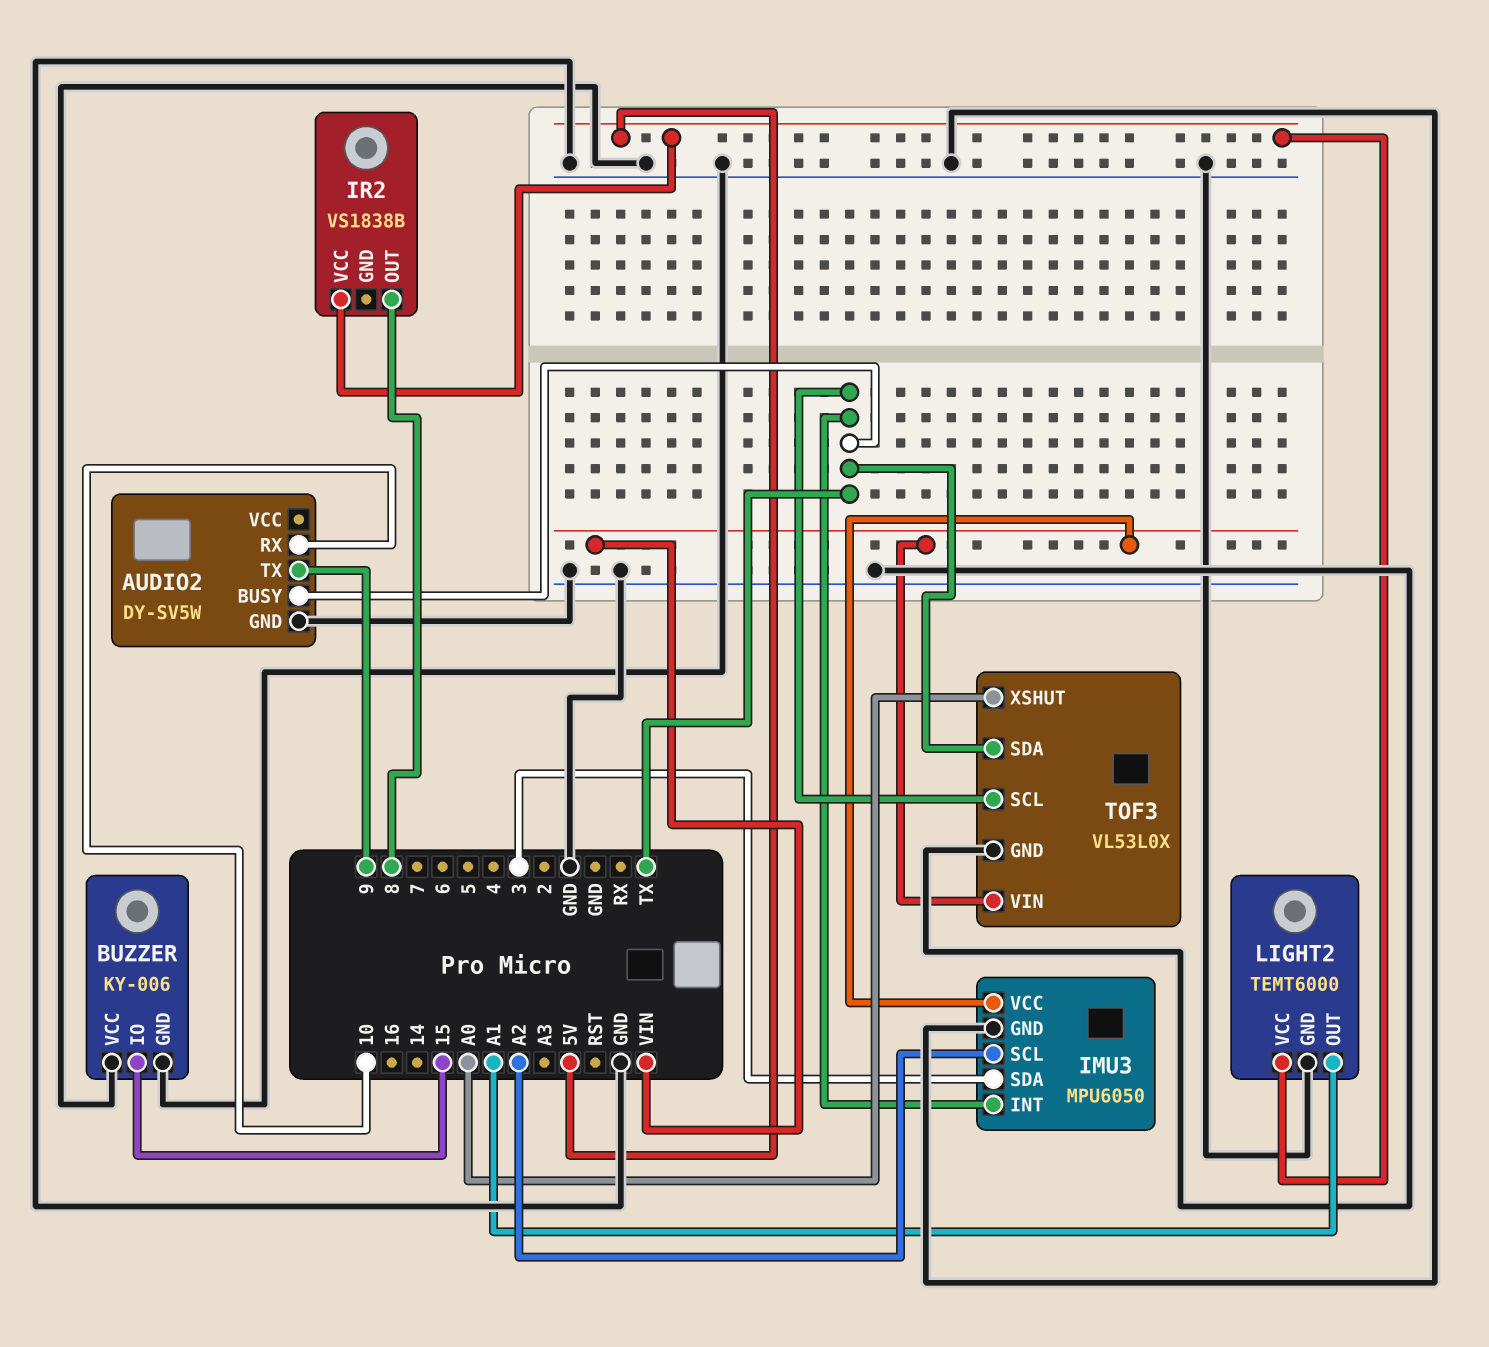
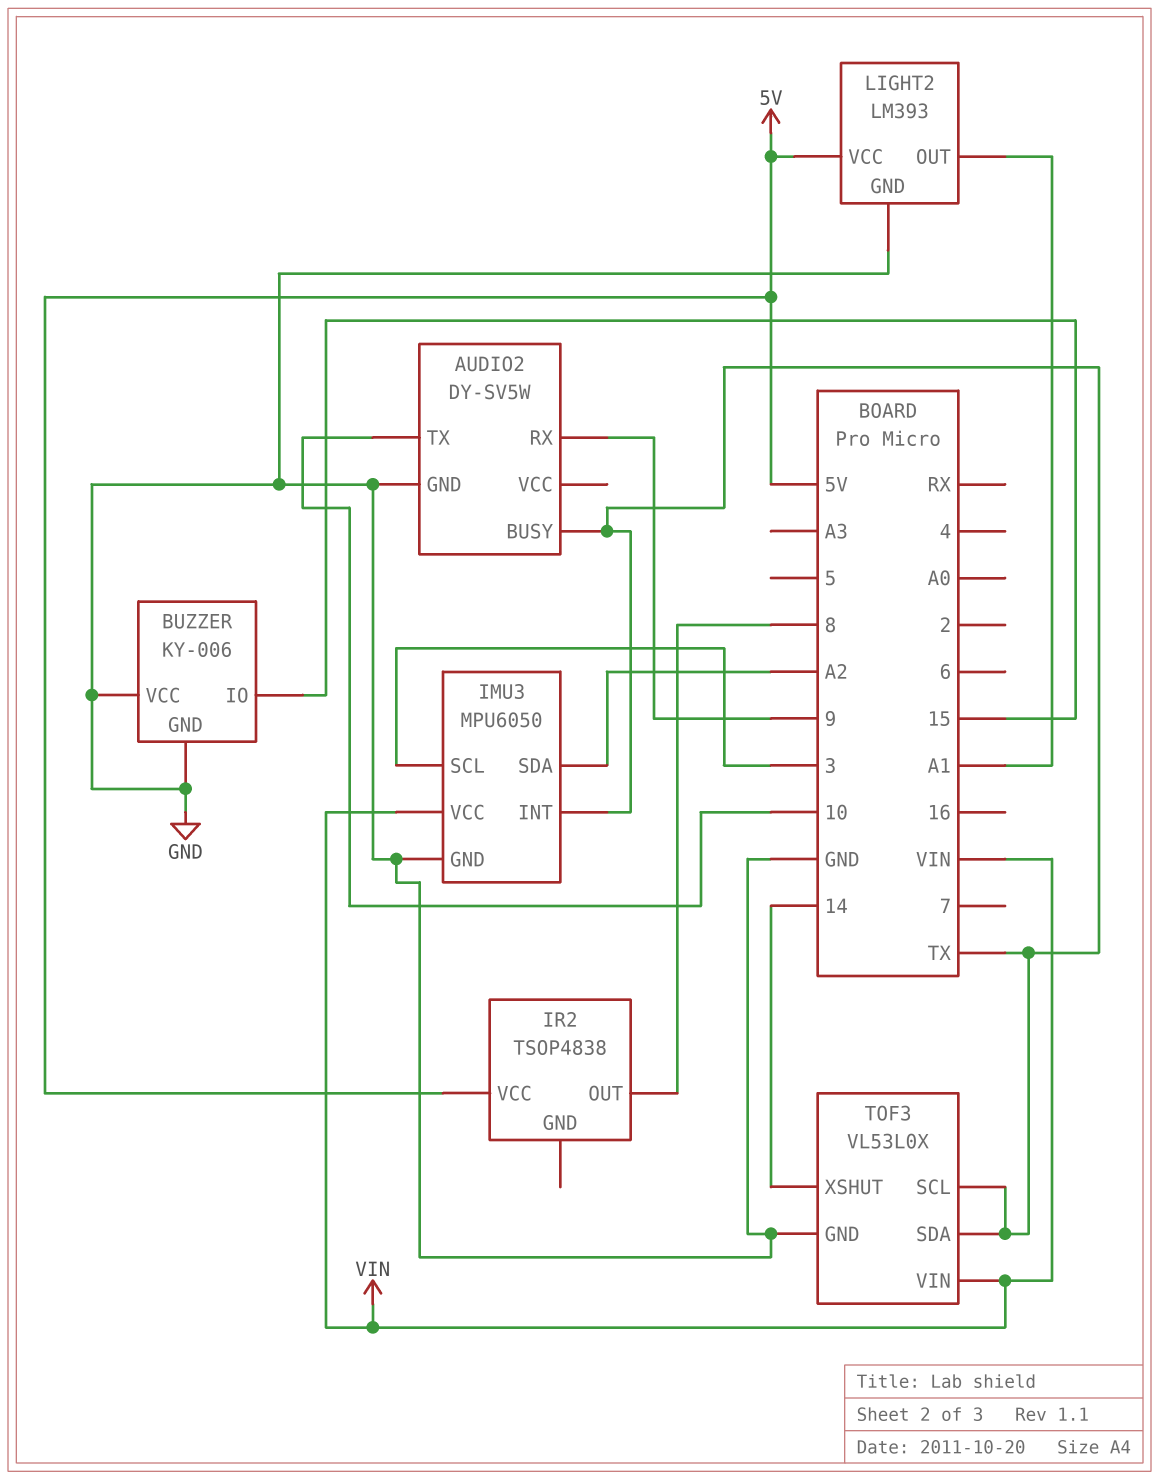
AUDIO2 pin RX: 10 -> 9
AUDIO2 pin TX: 9 -> 10
IMU3 pin SCL: A2 -> 3
IMU3 pin SDA: 3 -> A2
IR2: VS1838B -> TSOP4838
LIGHT2: TEMT6000 -> LM393
TOF3 pin XSHUT: A0 -> 14

